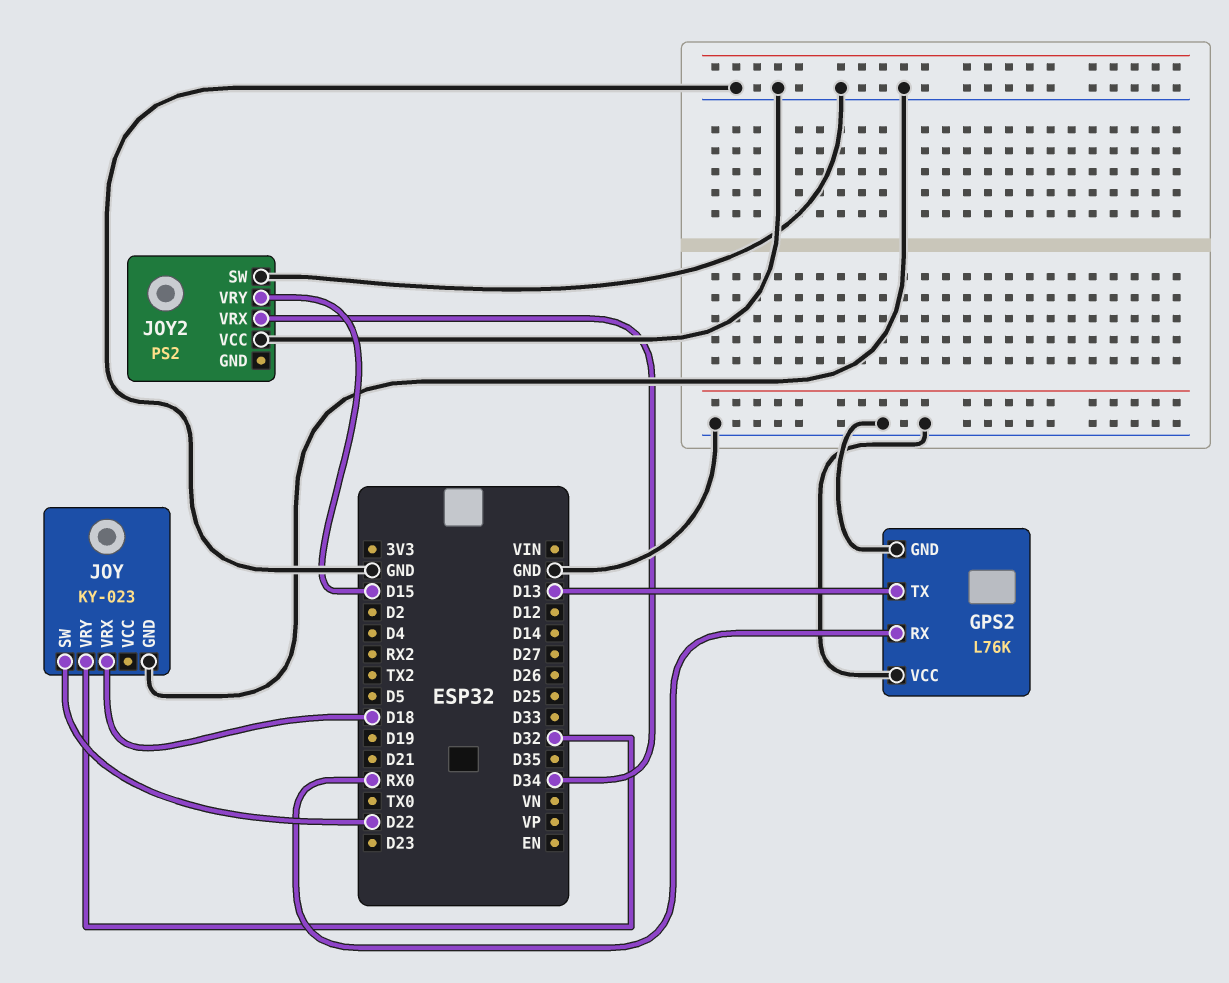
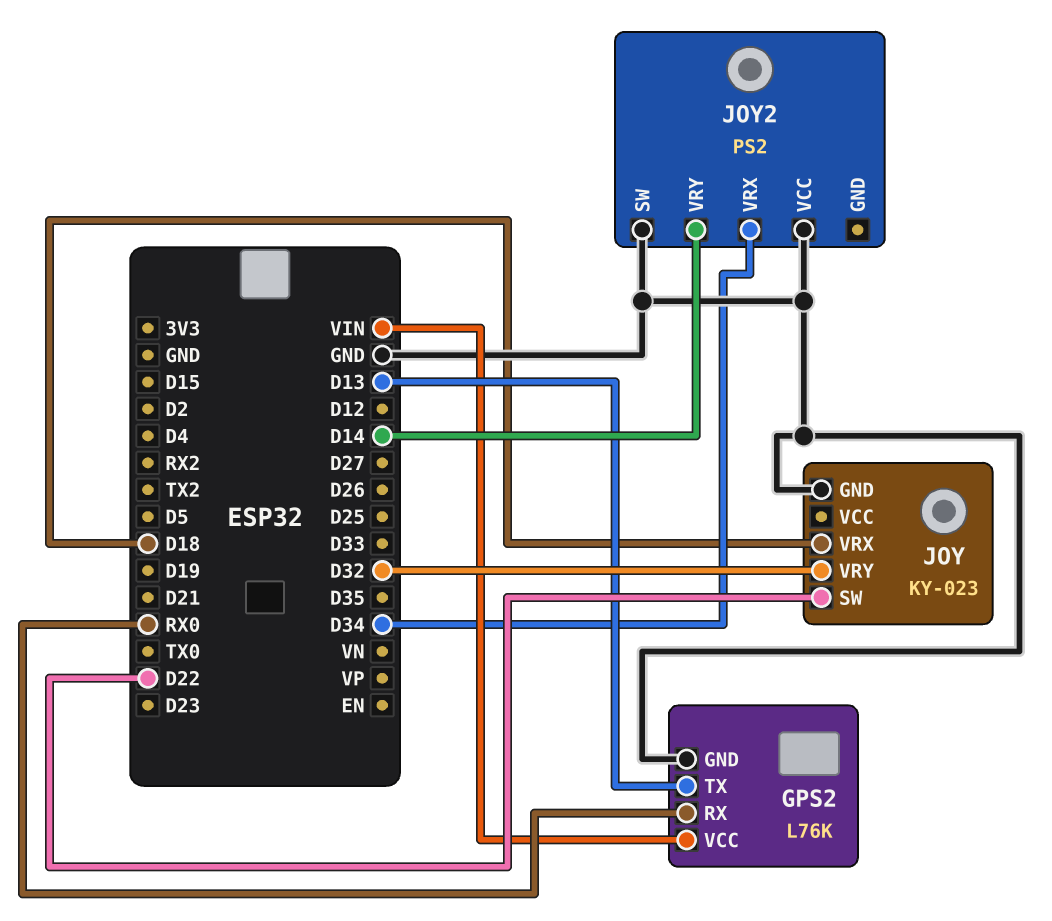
GPS2 pin VCC: GND -> VIN
JOY2 pin VRY: D15 -> D14

